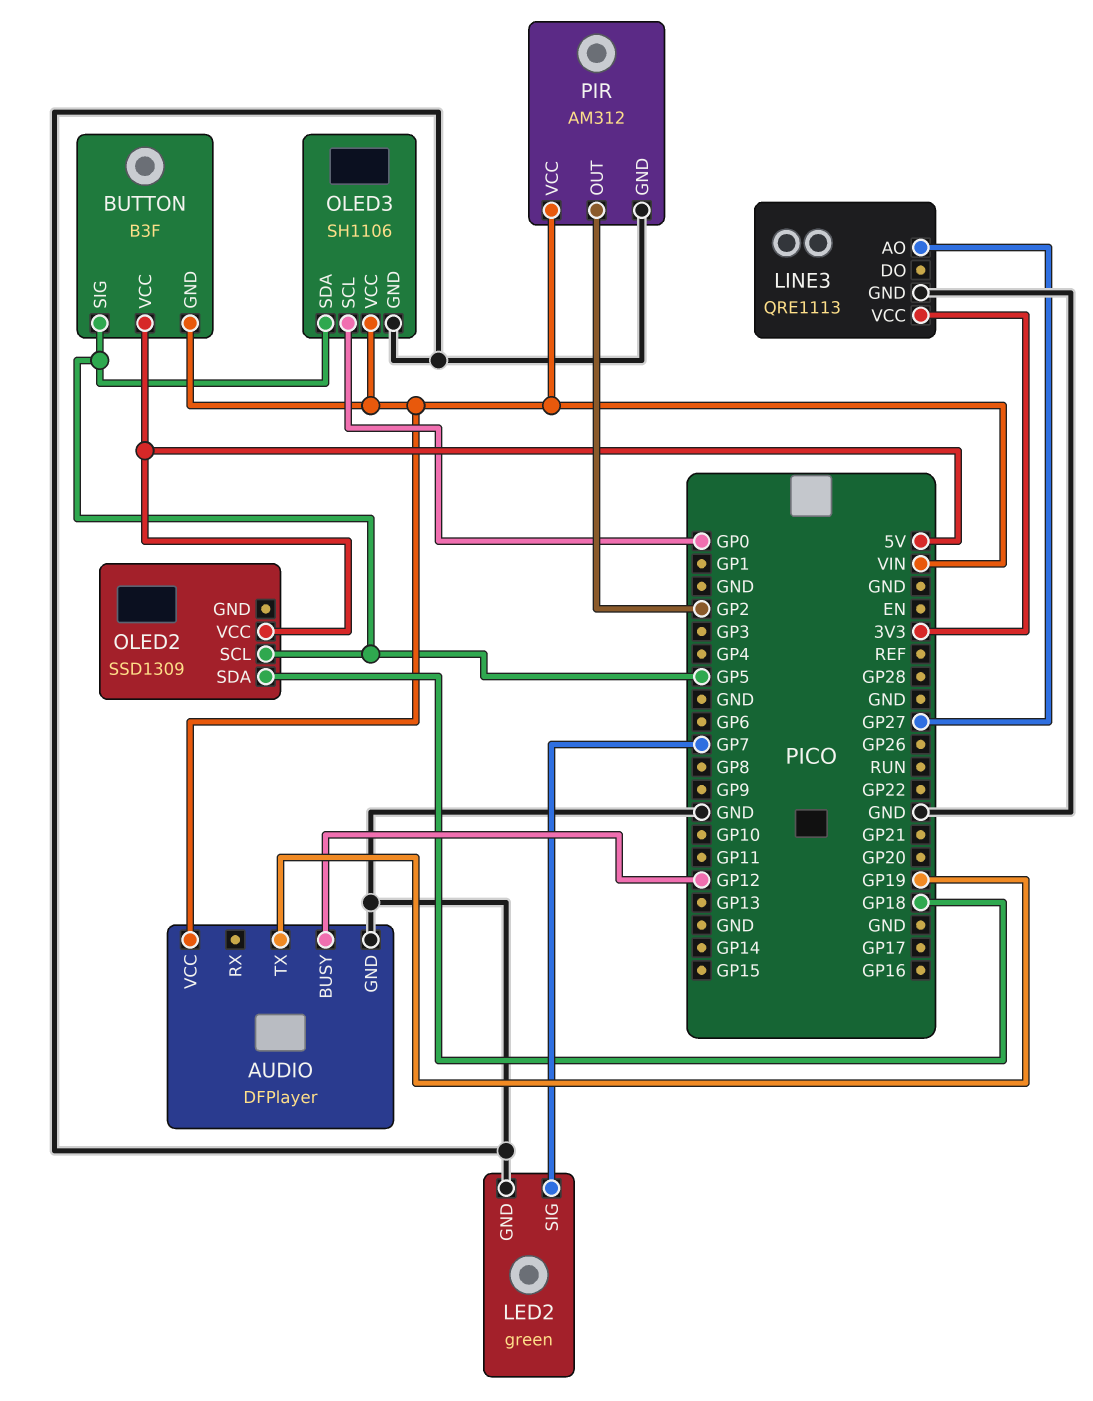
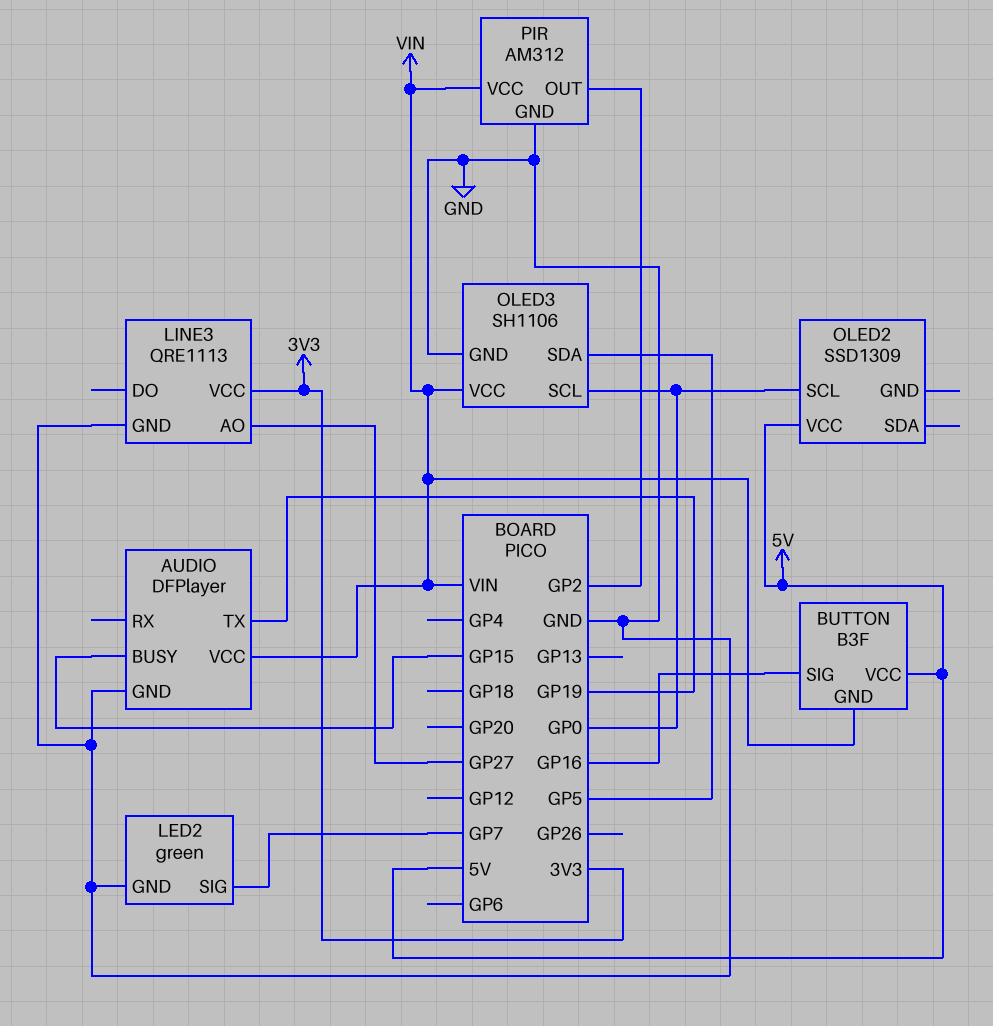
AUDIO pin BUSY: GP12 -> GP15
BUTTON pin SIG: GP5 -> GP16
OLED2 pin SCL: GP5 -> GP0
OLED2 pin SDA: GP18 -> none

